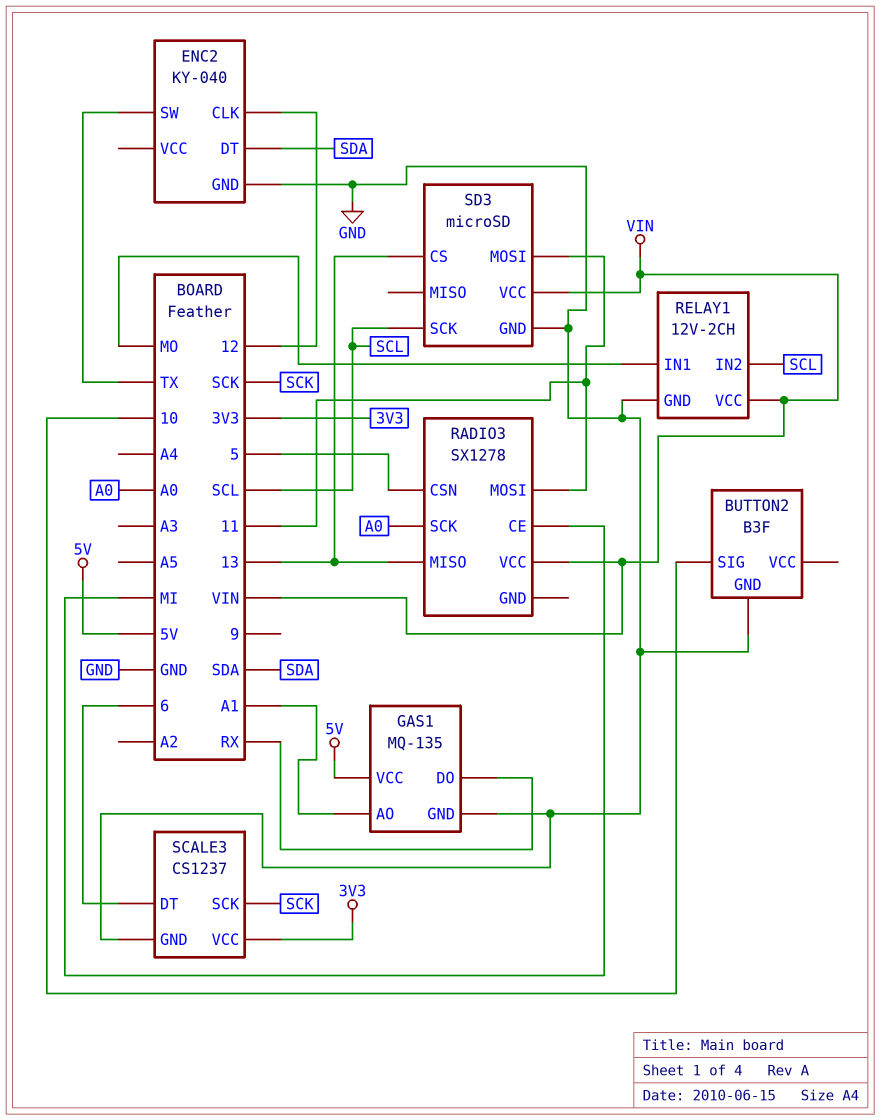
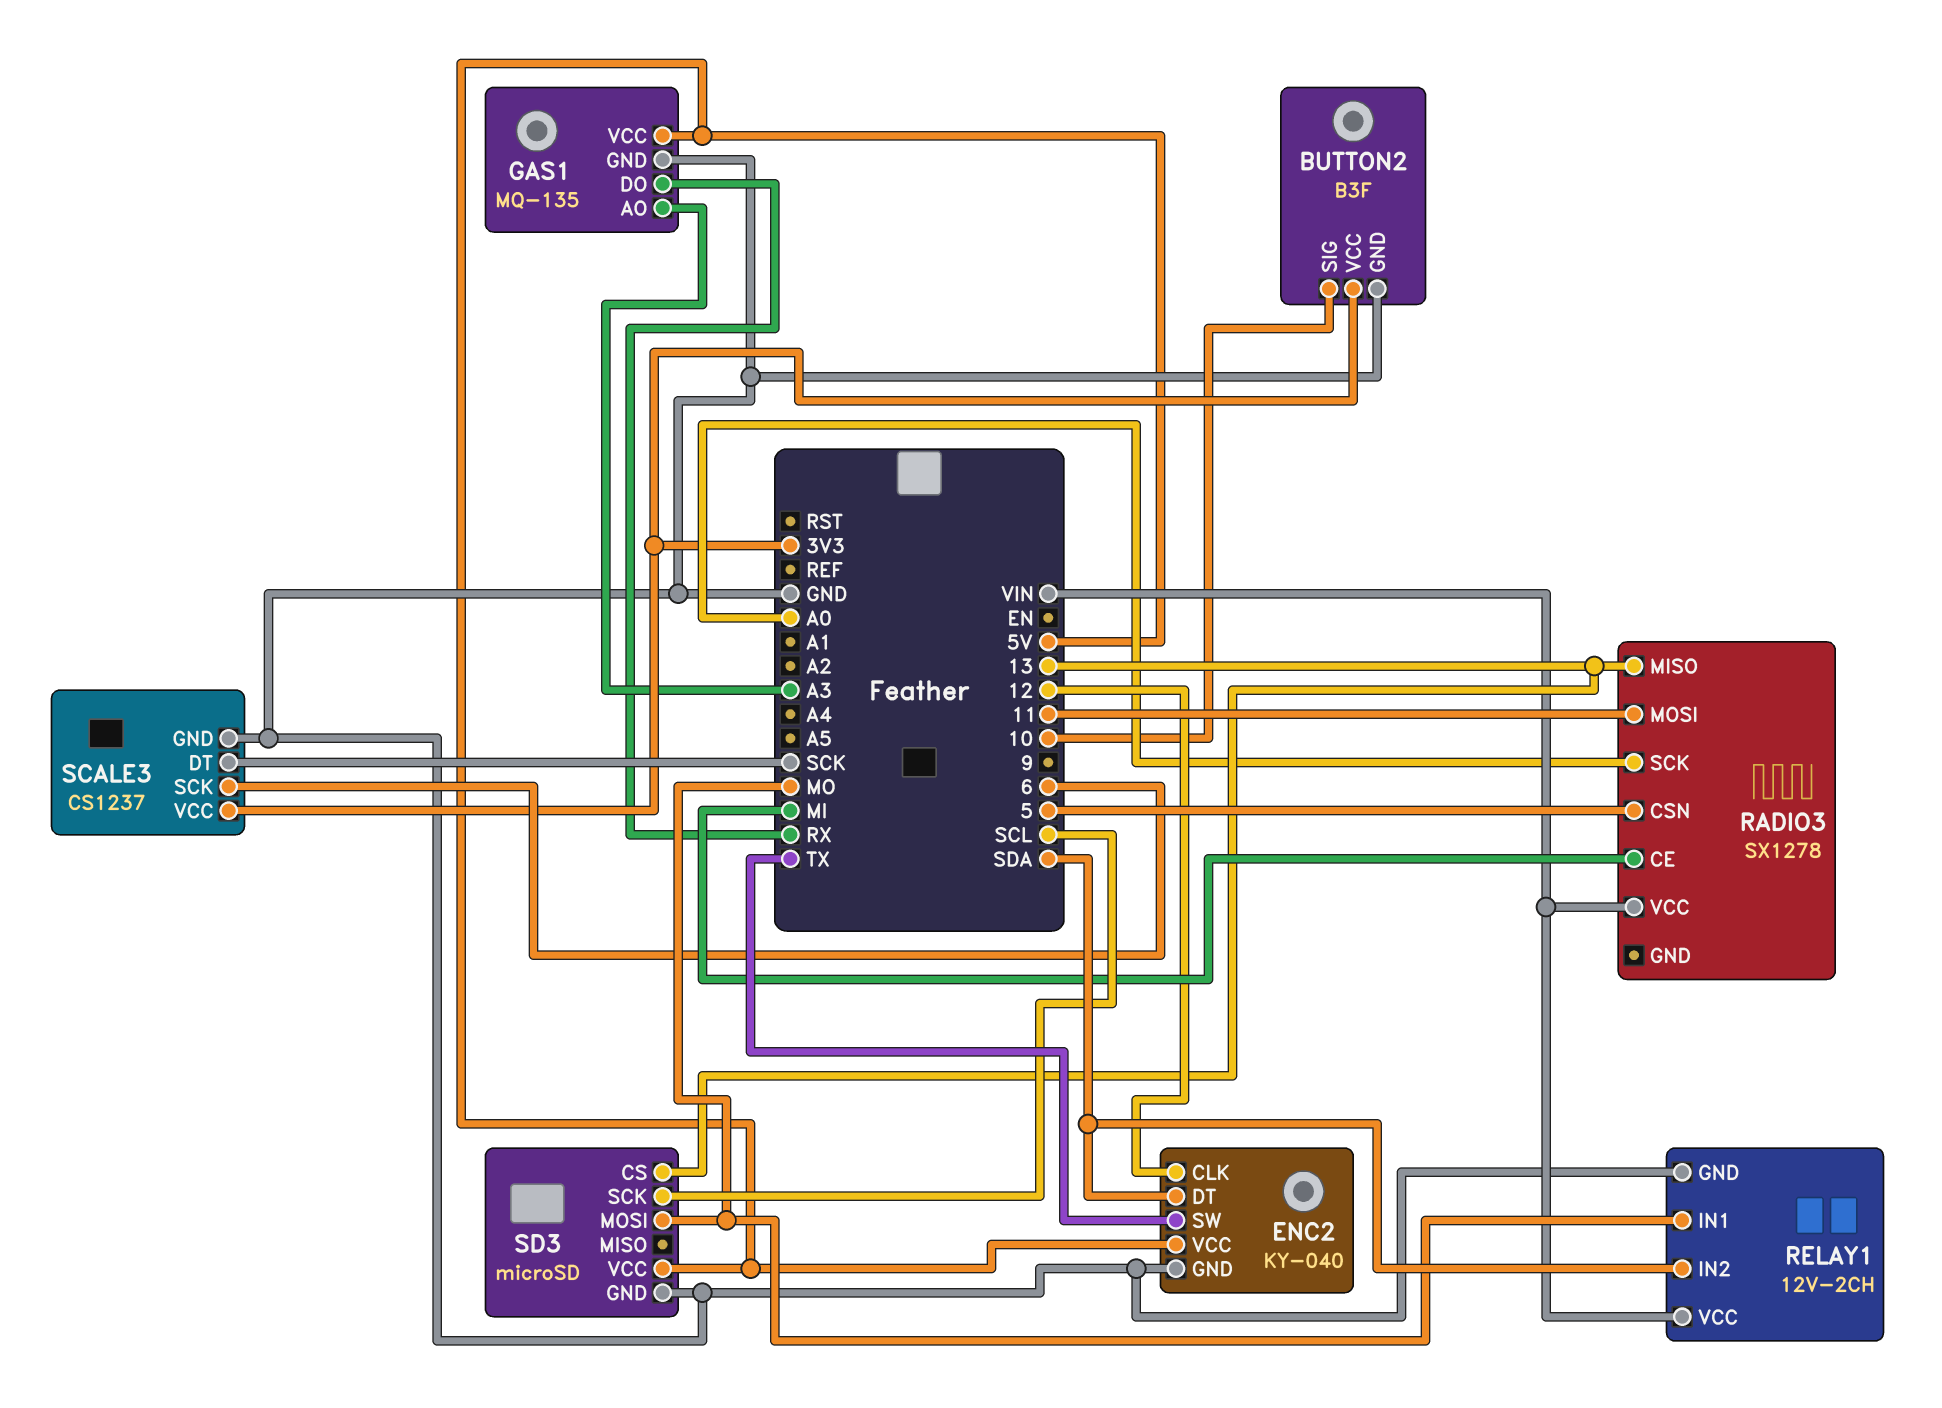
BUTTON2 pin VCC: none -> 3V3
ENC2 pin VCC: none -> 5V
GAS1 pin AO: A1 -> A3
RELAY1 pin IN2: SCL -> SDA
SCALE3 pin DT: 6 -> SCK
SCALE3 pin SCK: SCK -> 6
SD3 pin MOSI: 11 -> MO
SD3 pin VCC: VIN -> 5V

